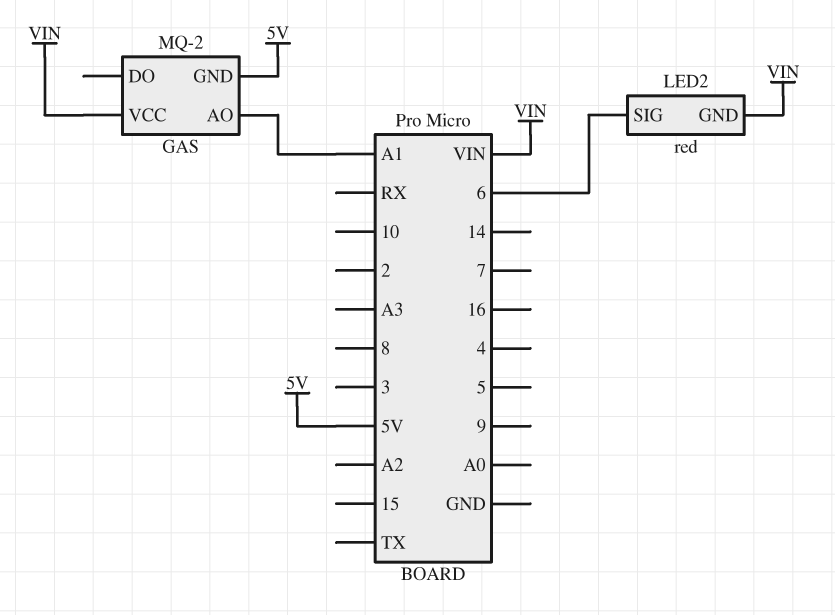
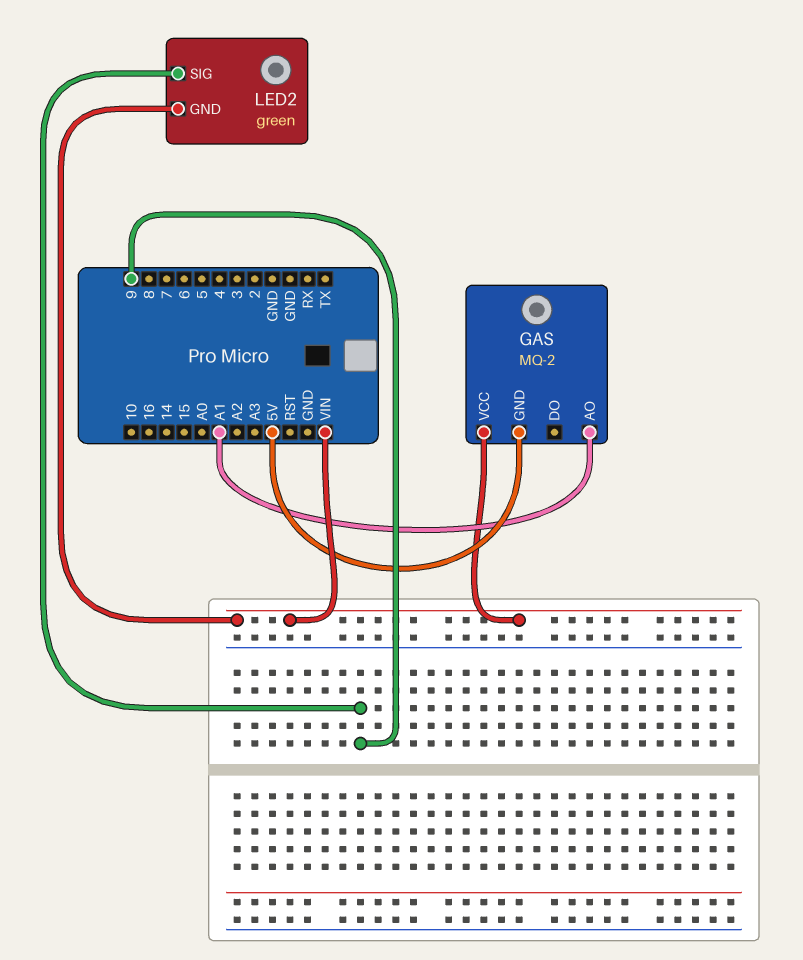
LED2: red -> green
LED2 pin SIG: 6 -> 9

